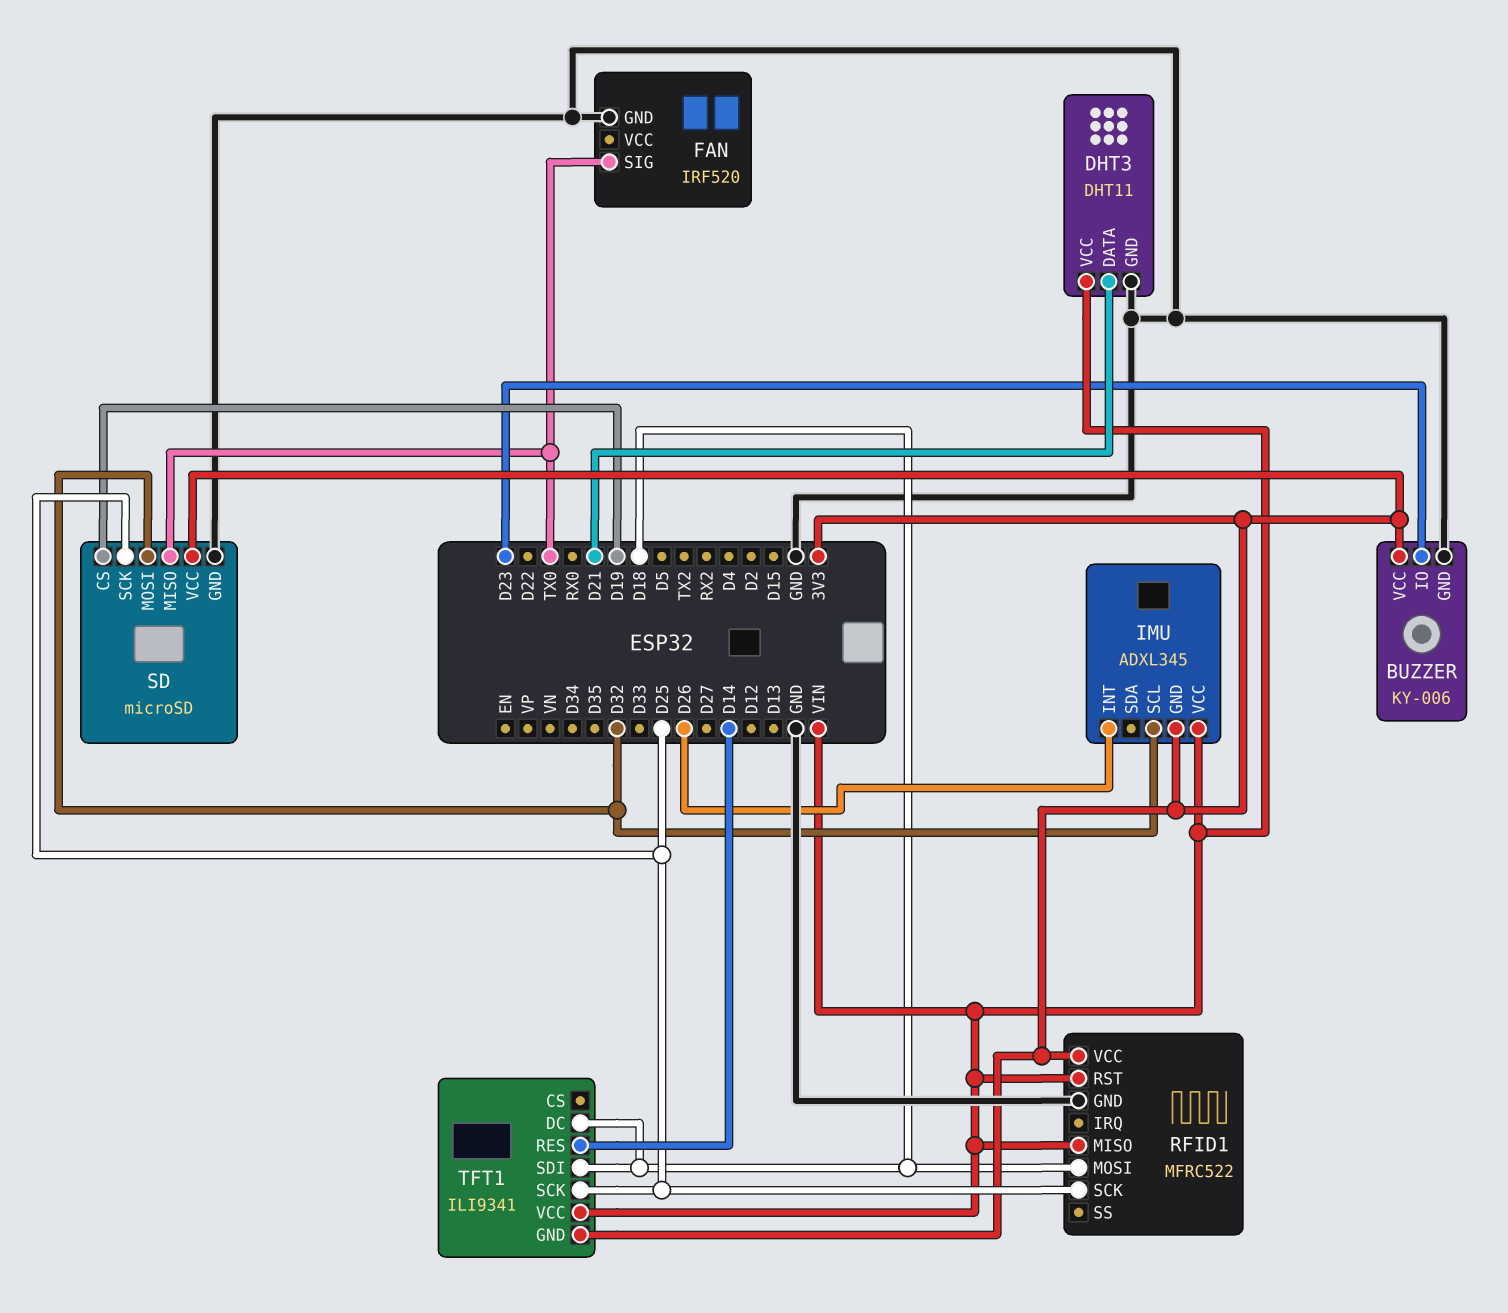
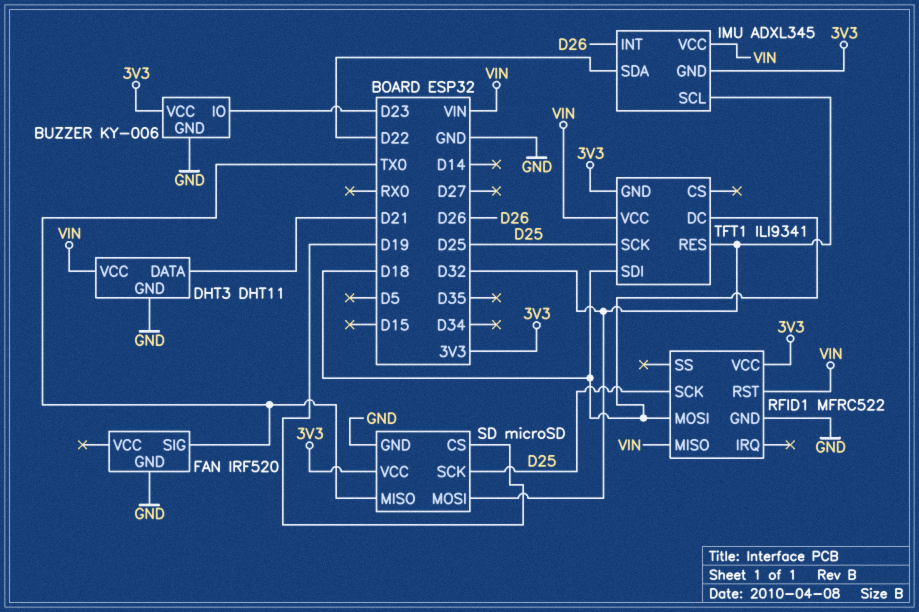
IMU pin SDA: none -> D22
TFT1 pin RES: D14 -> D32

